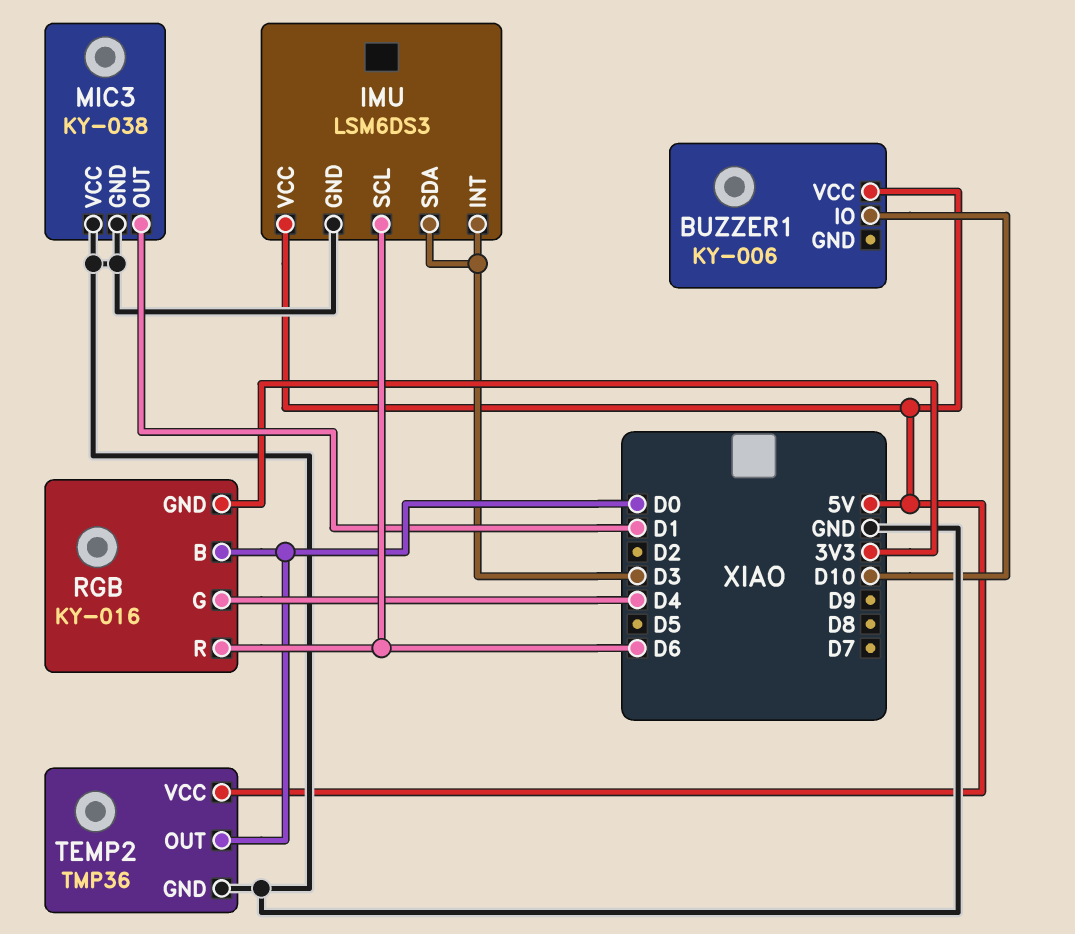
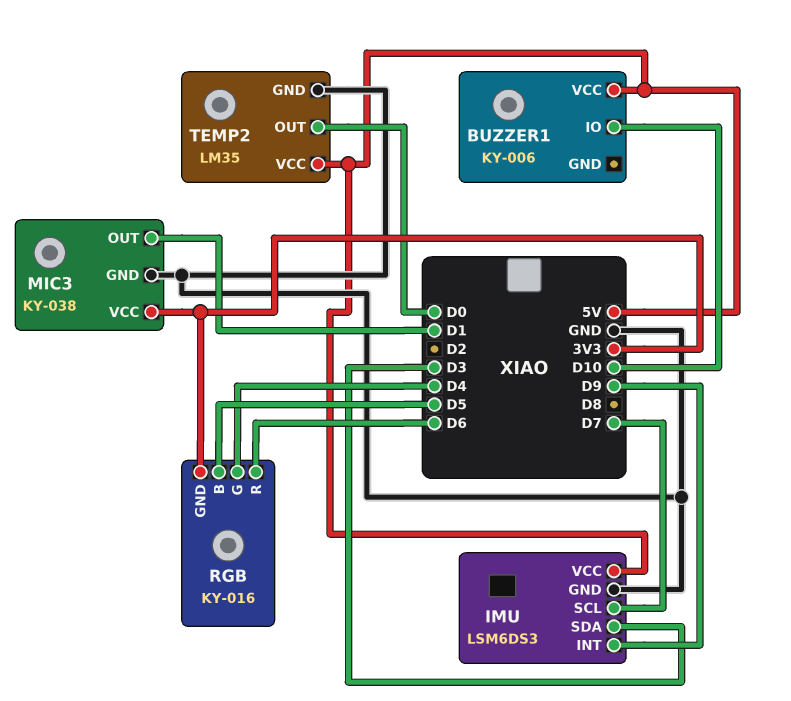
IMU pin INT: D3 -> D9
IMU pin SCL: D6 -> D7
MIC3 pin VCC: GND -> 3V3
RGB pin B: D0 -> D5
TEMP2: TMP36 -> LM35

